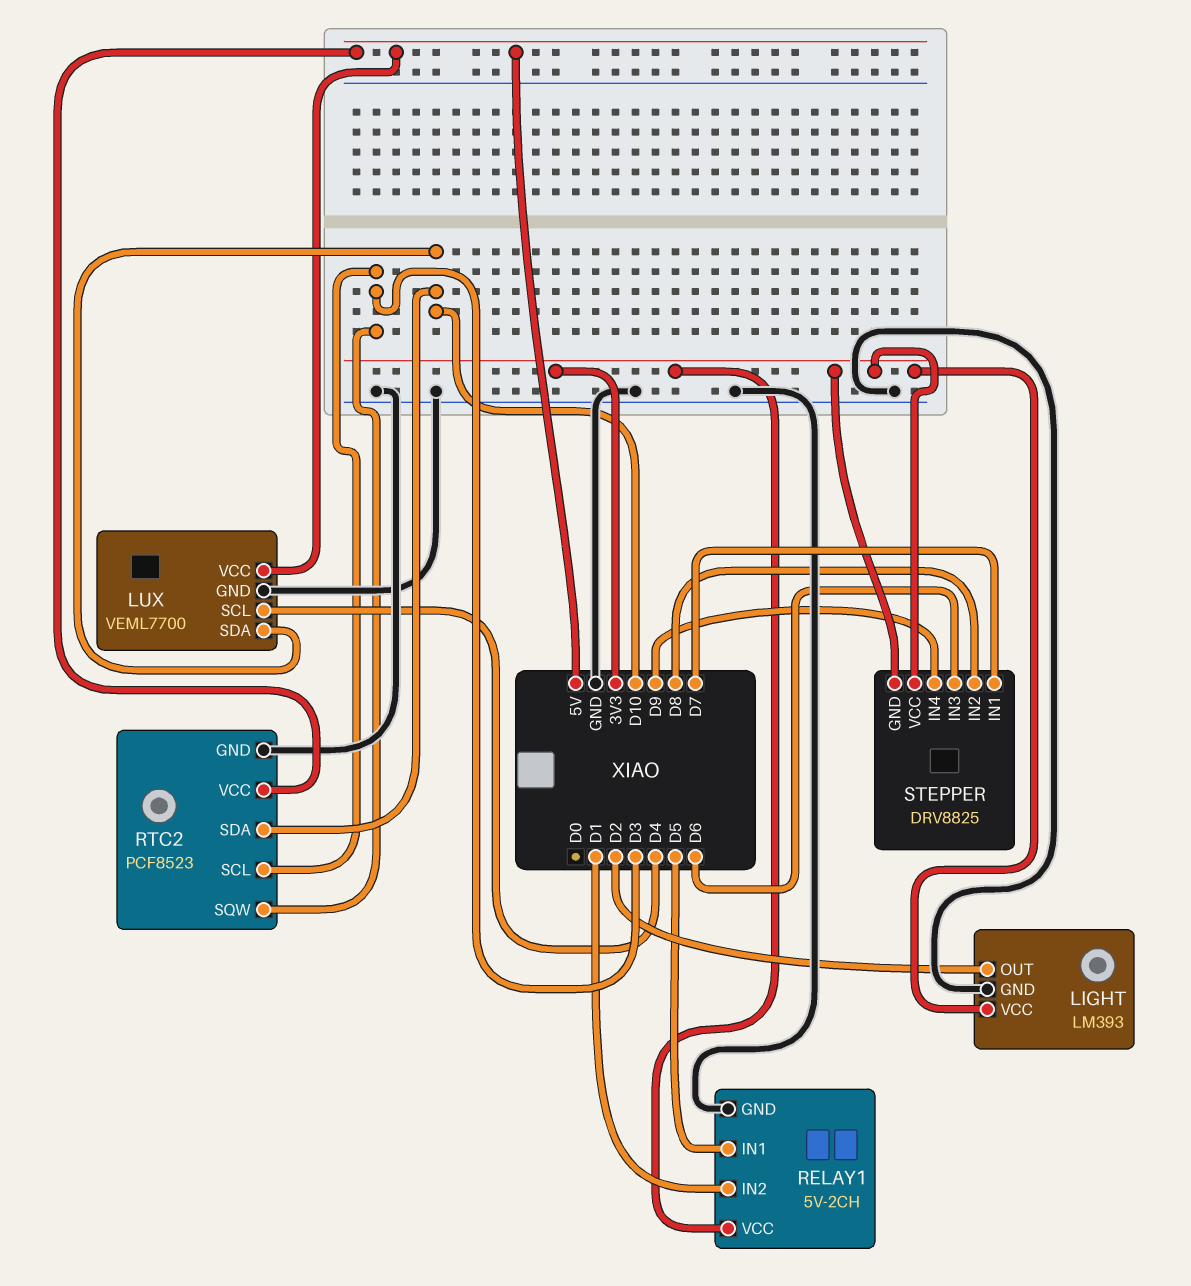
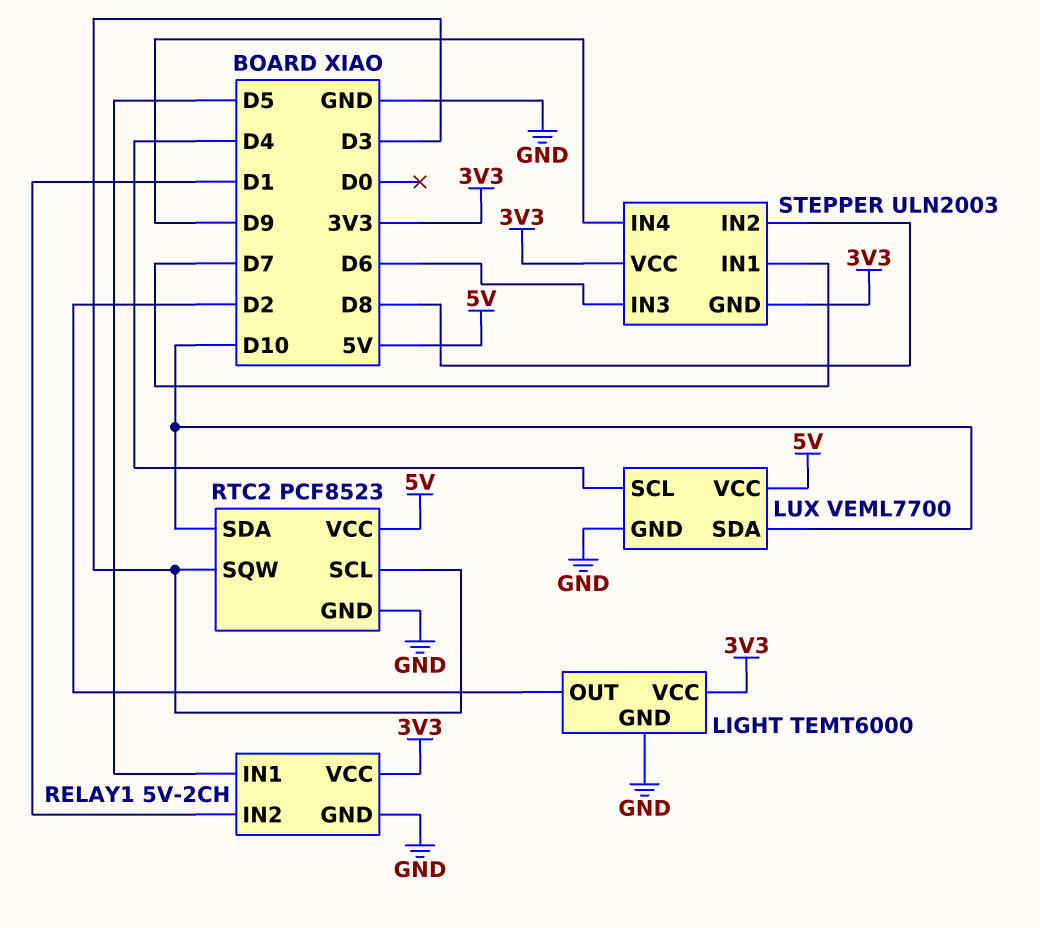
LIGHT: LM393 -> TEMT6000
STEPPER: DRV8825 -> ULN2003

